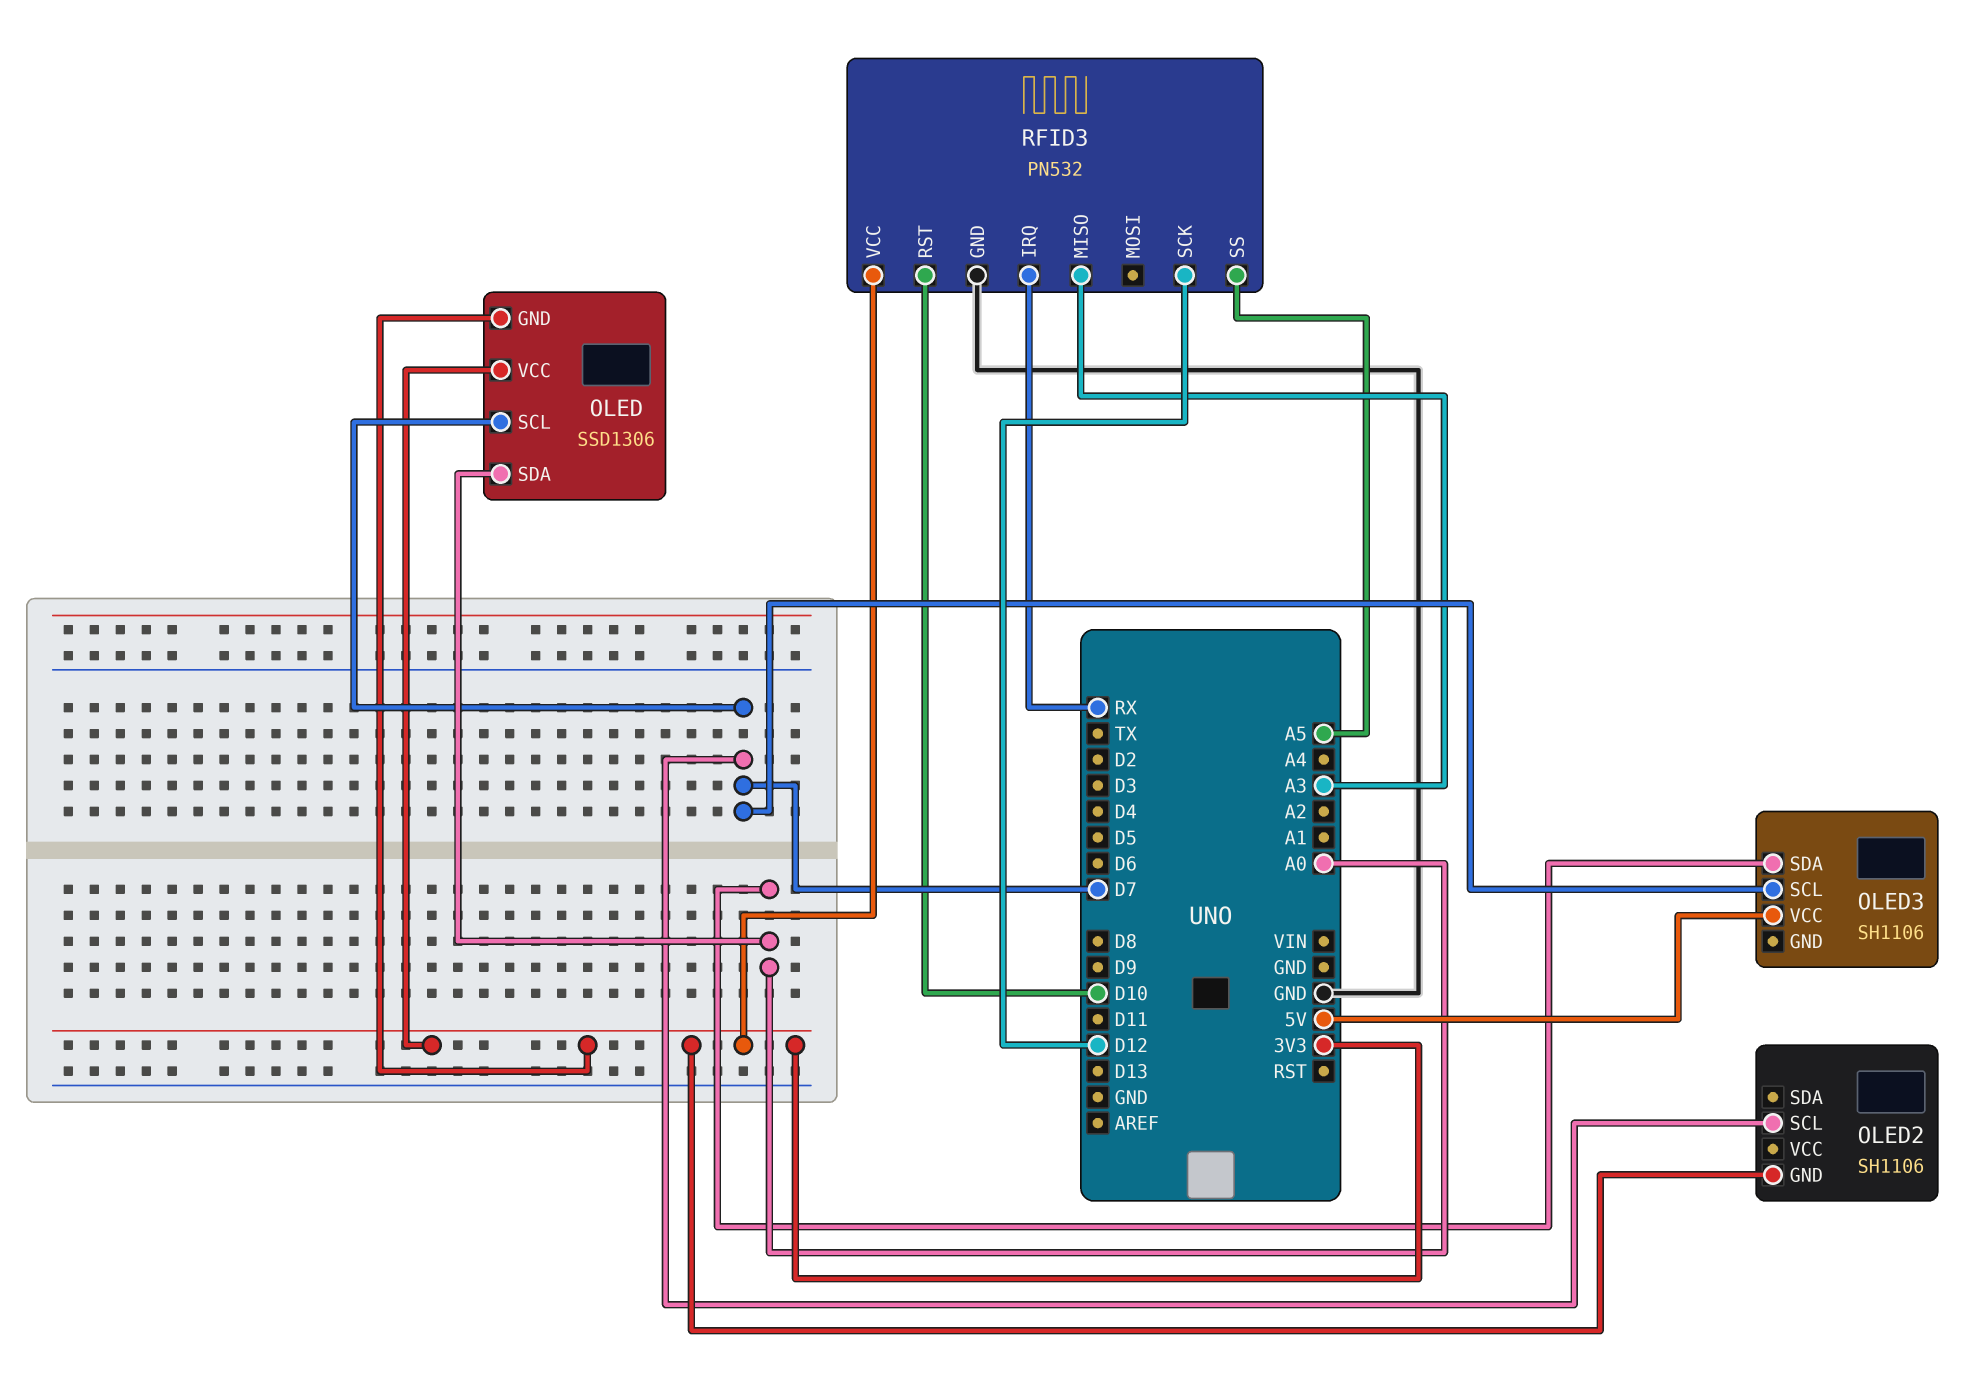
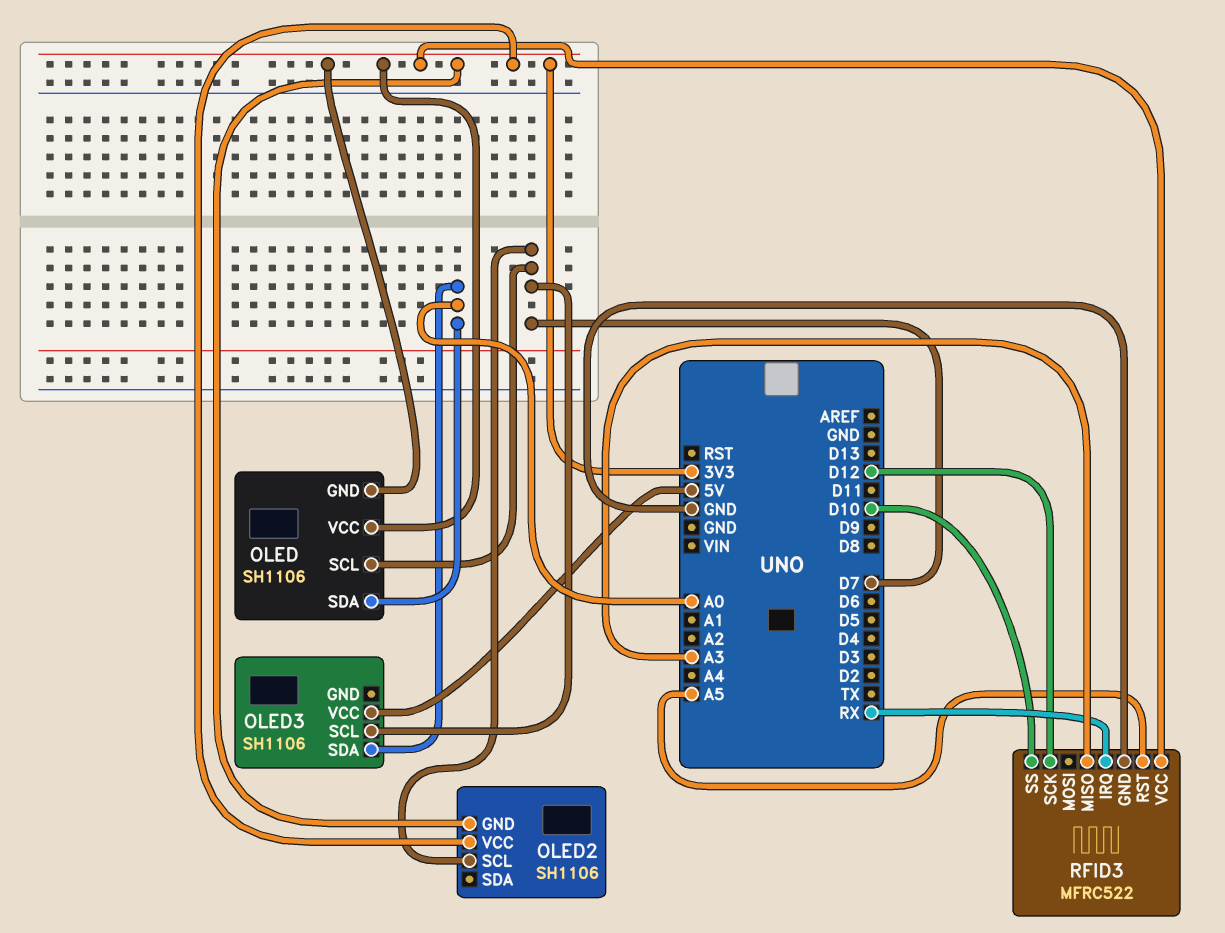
OLED: SSD1306 -> SH1106
OLED2 pin VCC: none -> 3V3
RFID3: PN532 -> MFRC522
RFID3 pin RST: D10 -> A5
RFID3 pin SS: A5 -> D10

